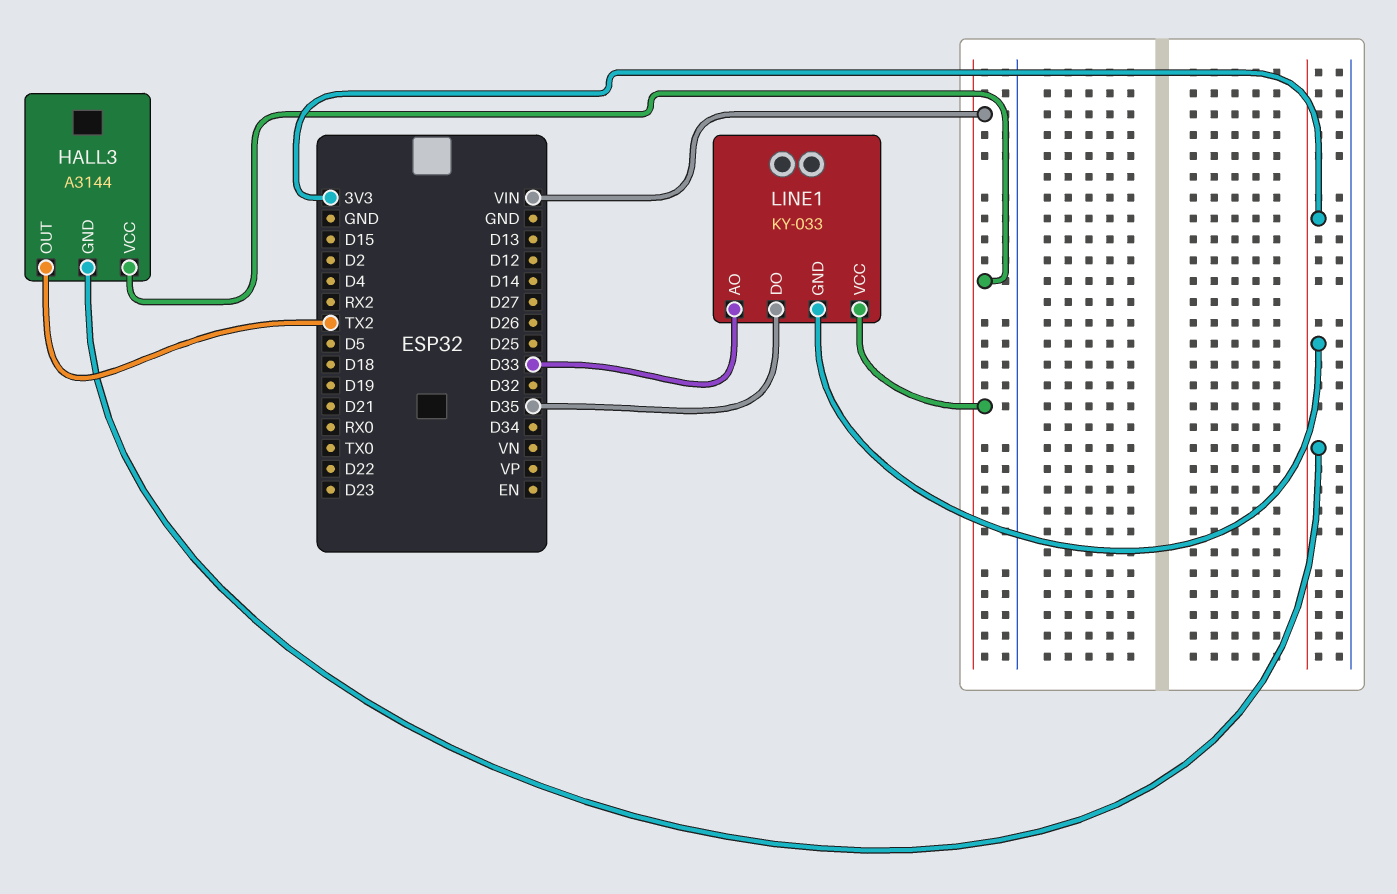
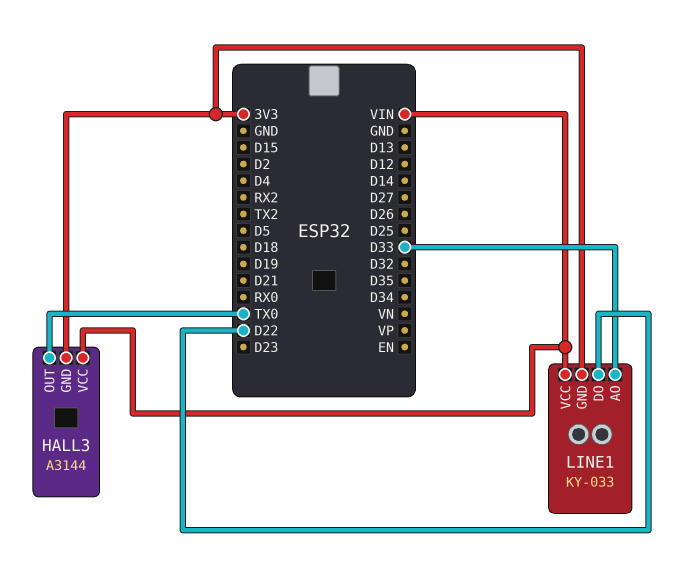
HALL3 pin OUT: TX2 -> TX0
LINE1 pin DO: D35 -> D22

